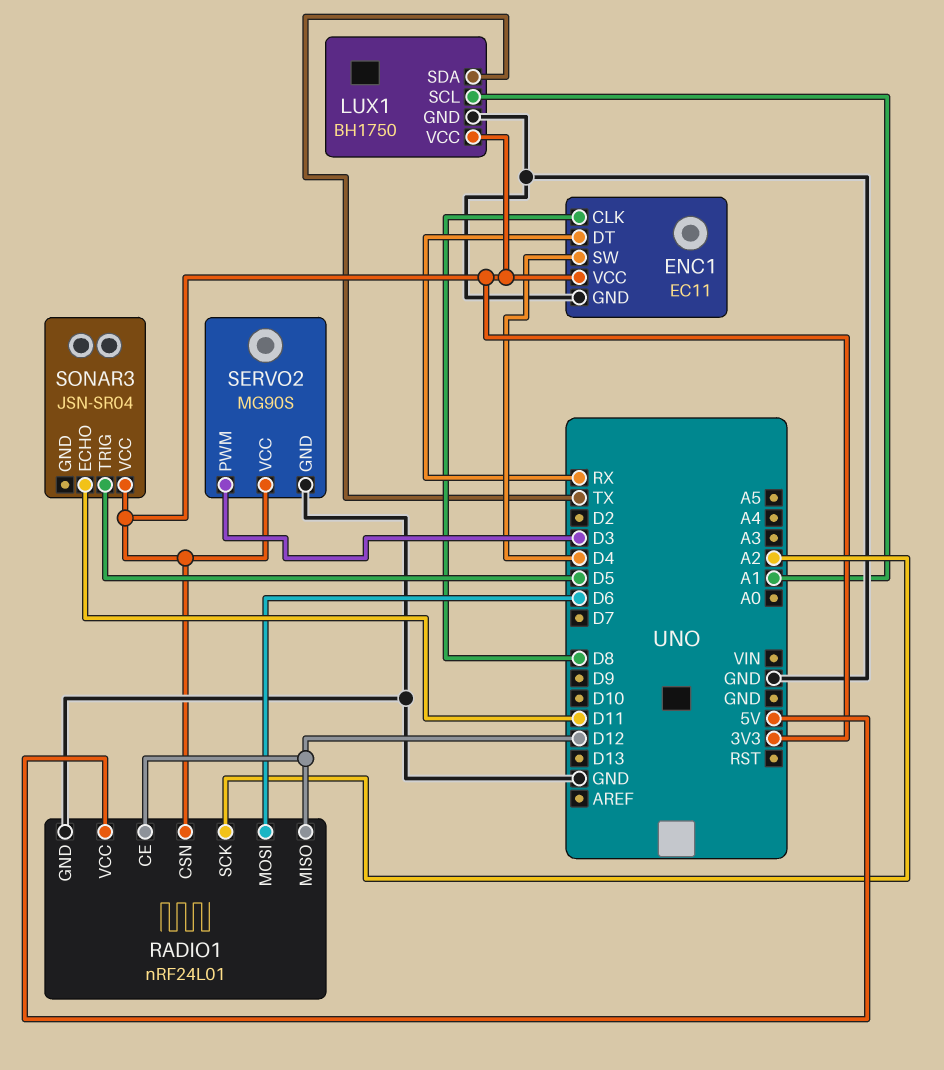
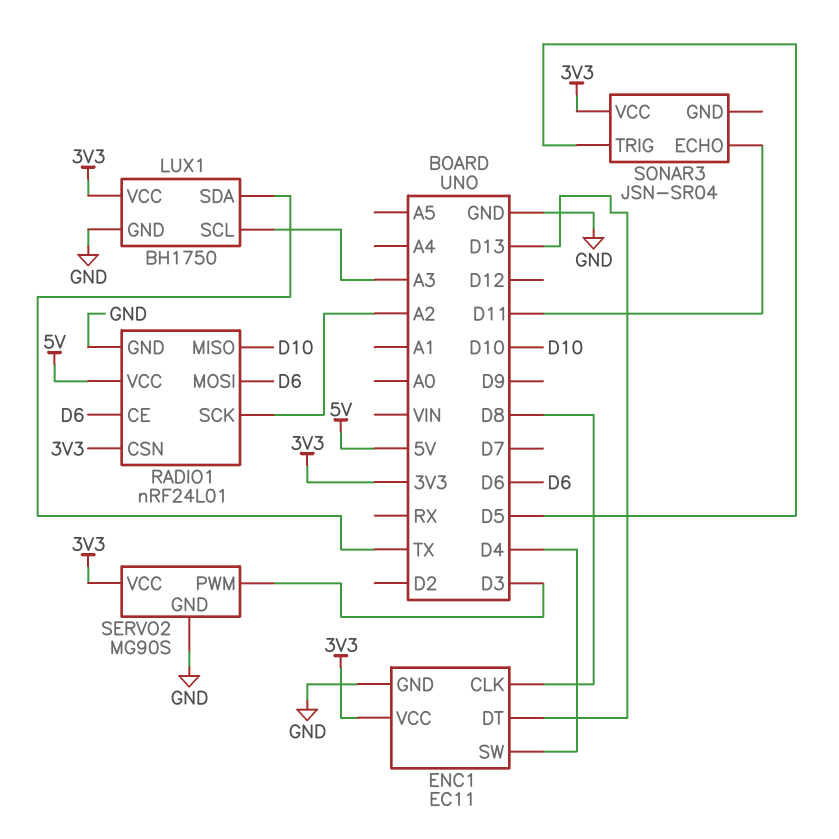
ENC1 pin DT: RX -> D13
LUX1 pin SCL: A1 -> A3
RADIO1 pin CE: D12 -> D6
RADIO1 pin MISO: D12 -> D10

